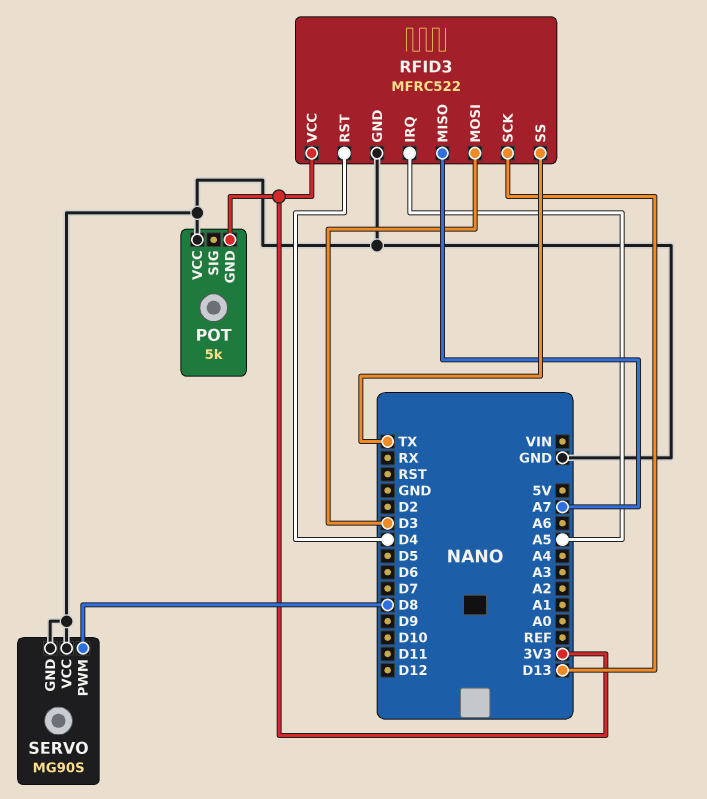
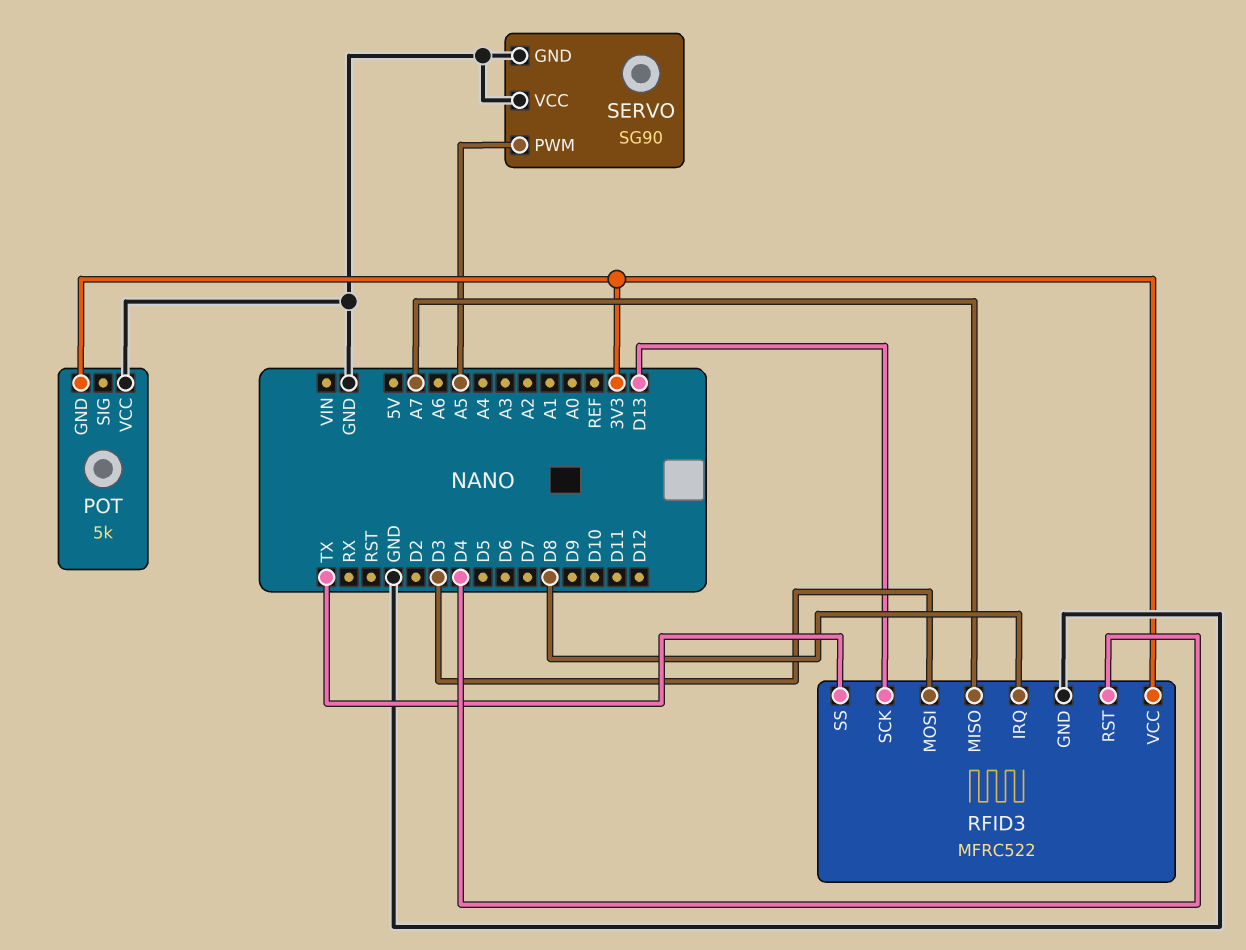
RFID3 pin IRQ: A5 -> D8
SERVO: MG90S -> SG90
SERVO pin PWM: D8 -> A5

